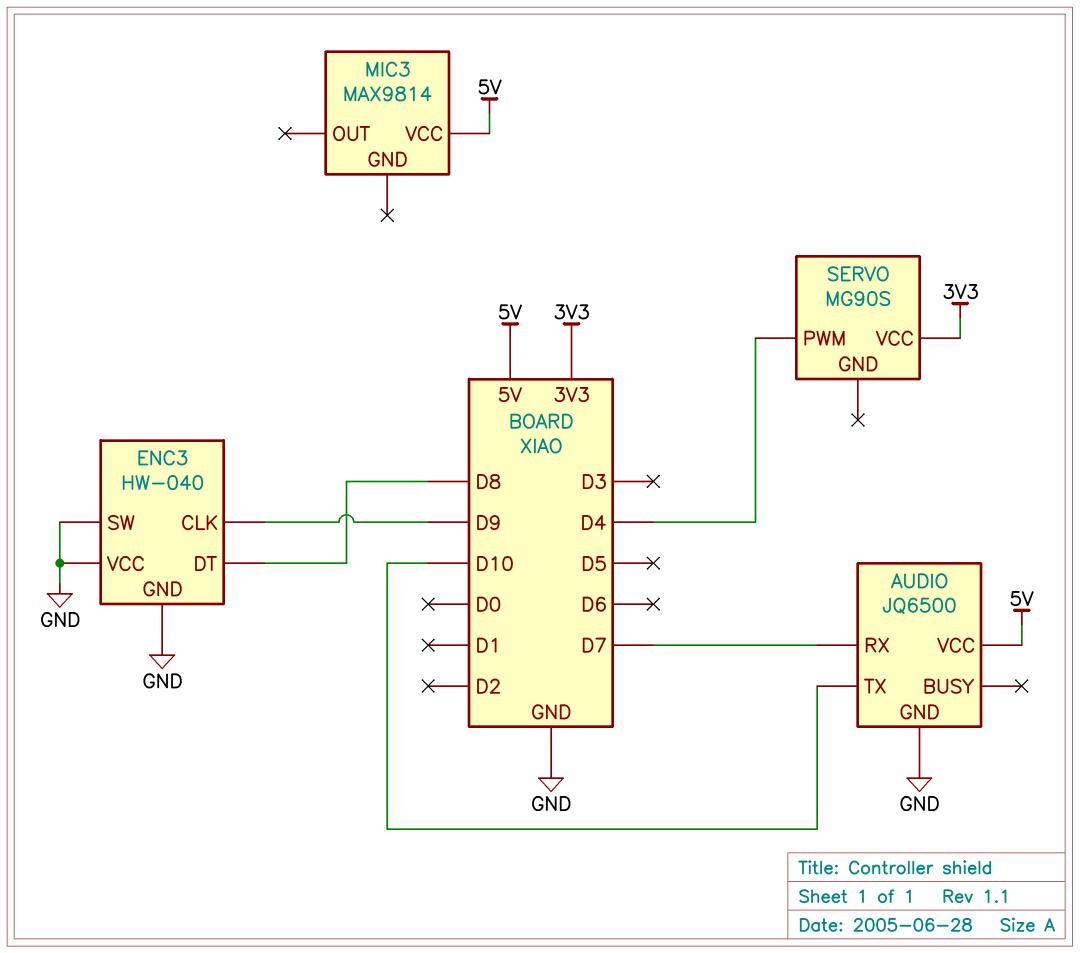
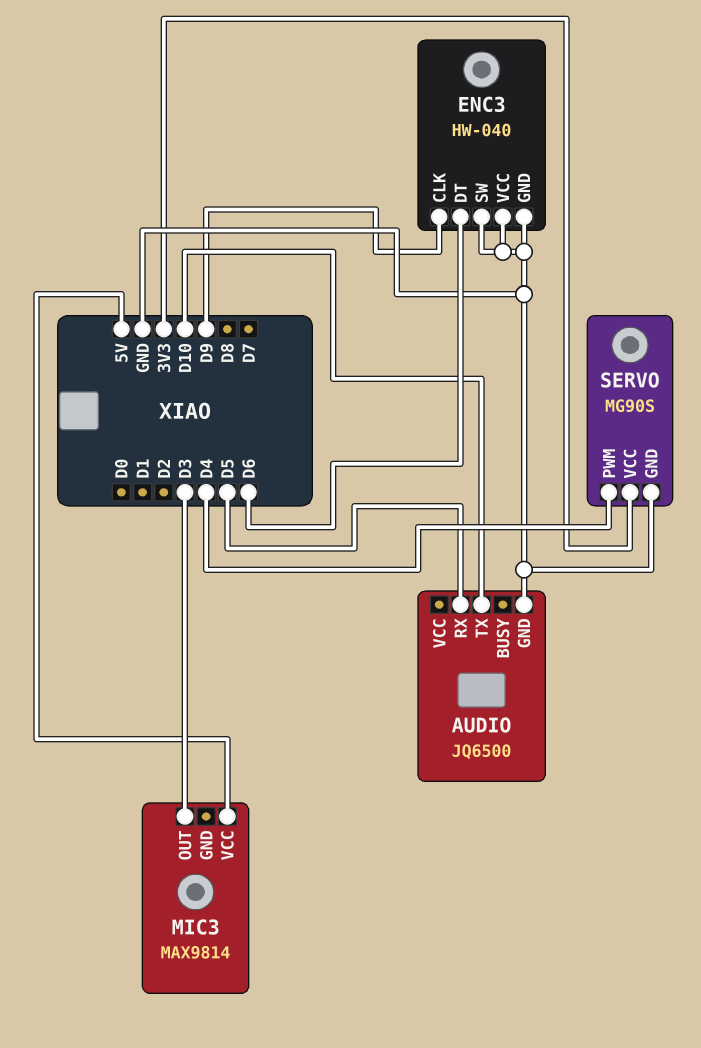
AUDIO pin RX: D7 -> D5
AUDIO pin VCC: 5V -> none
ENC3 pin DT: D8 -> D6
MIC3 pin OUT: none -> D3
SERVO pin GND: none -> GND

